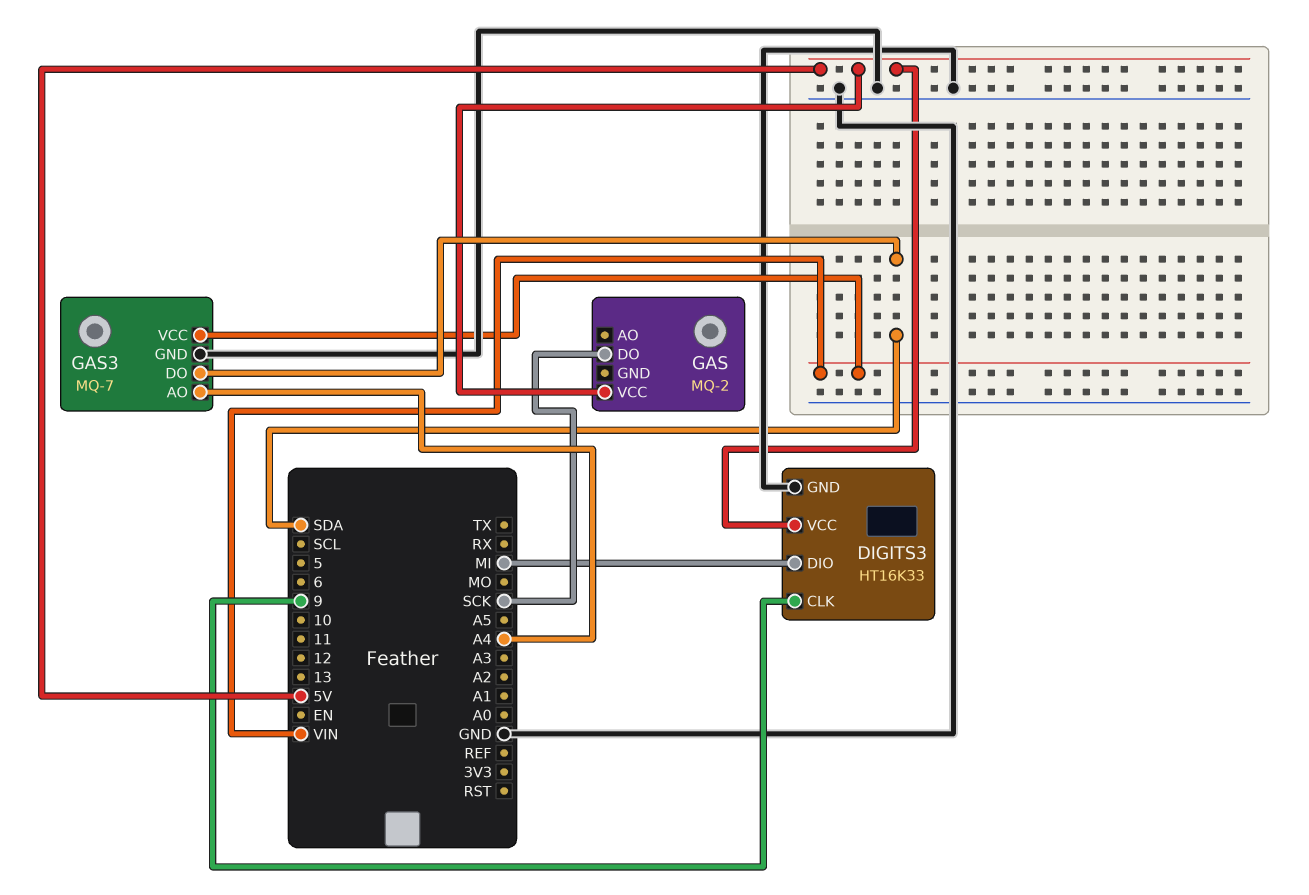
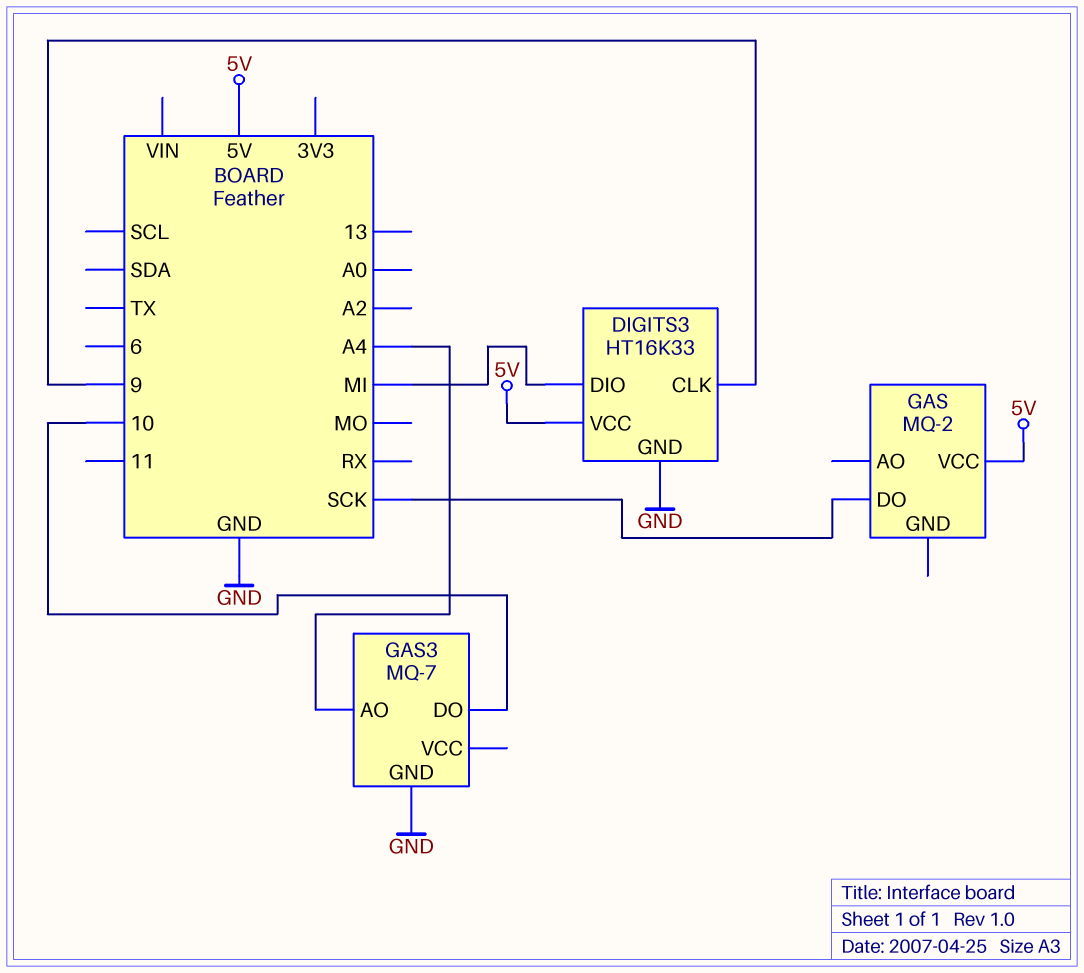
GAS3 pin DO: SDA -> 10
GAS3 pin VCC: VIN -> none

